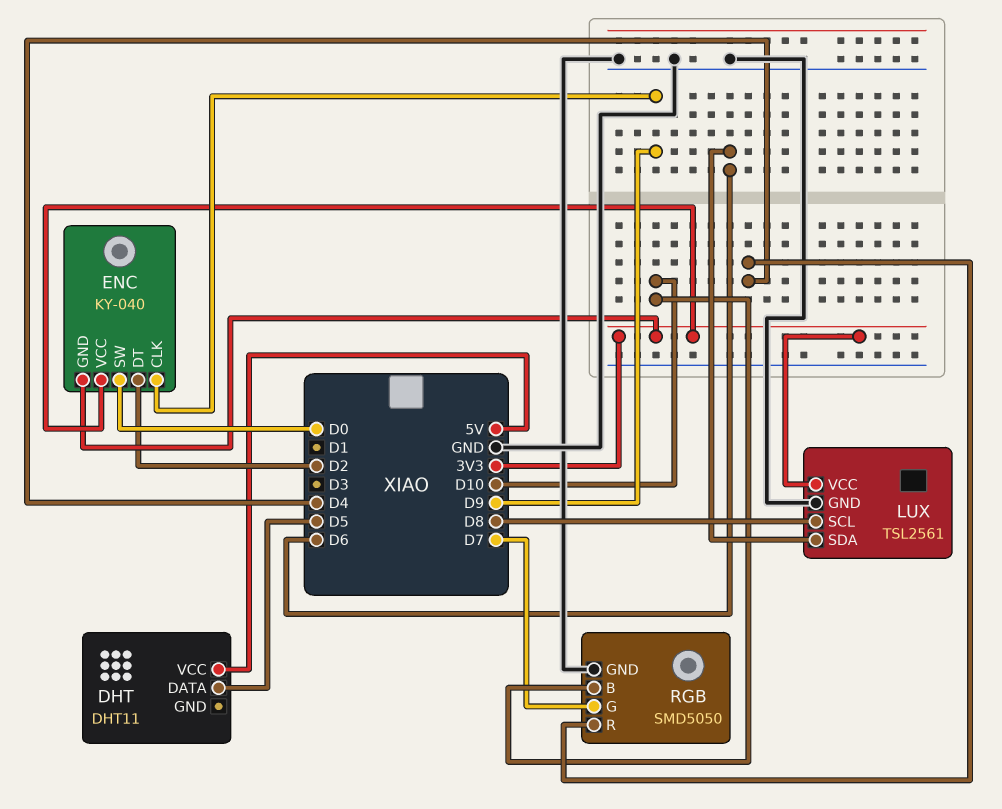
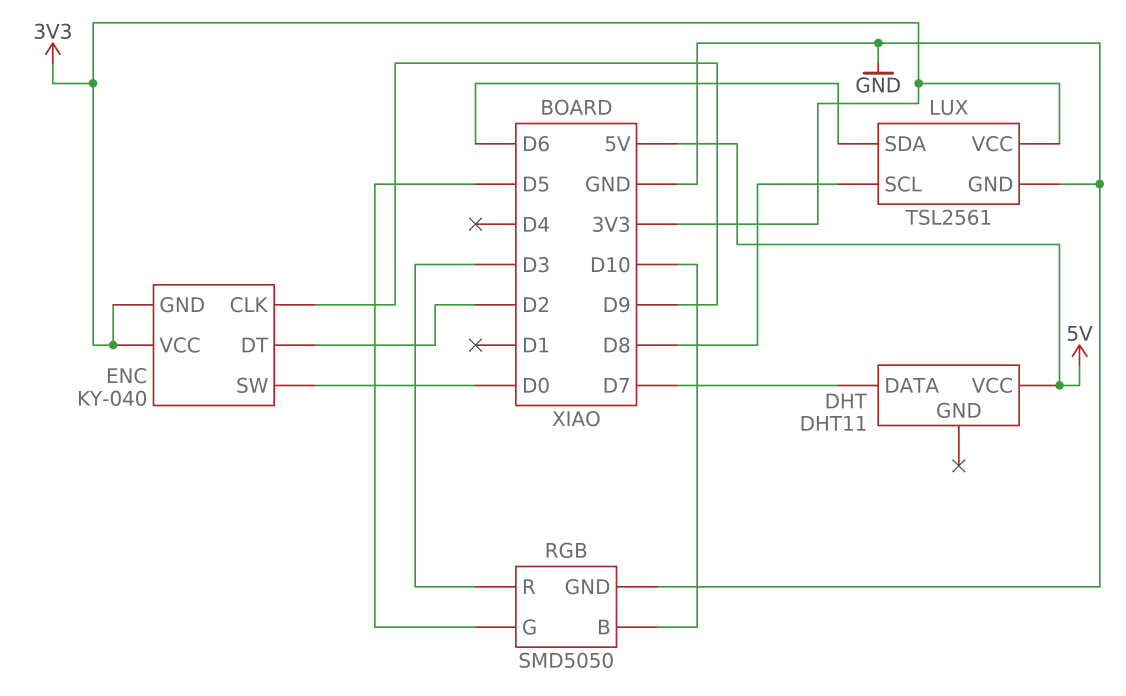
DHT pin DATA: D5 -> D7
RGB pin G: D7 -> D5
RGB pin R: D4 -> D3

